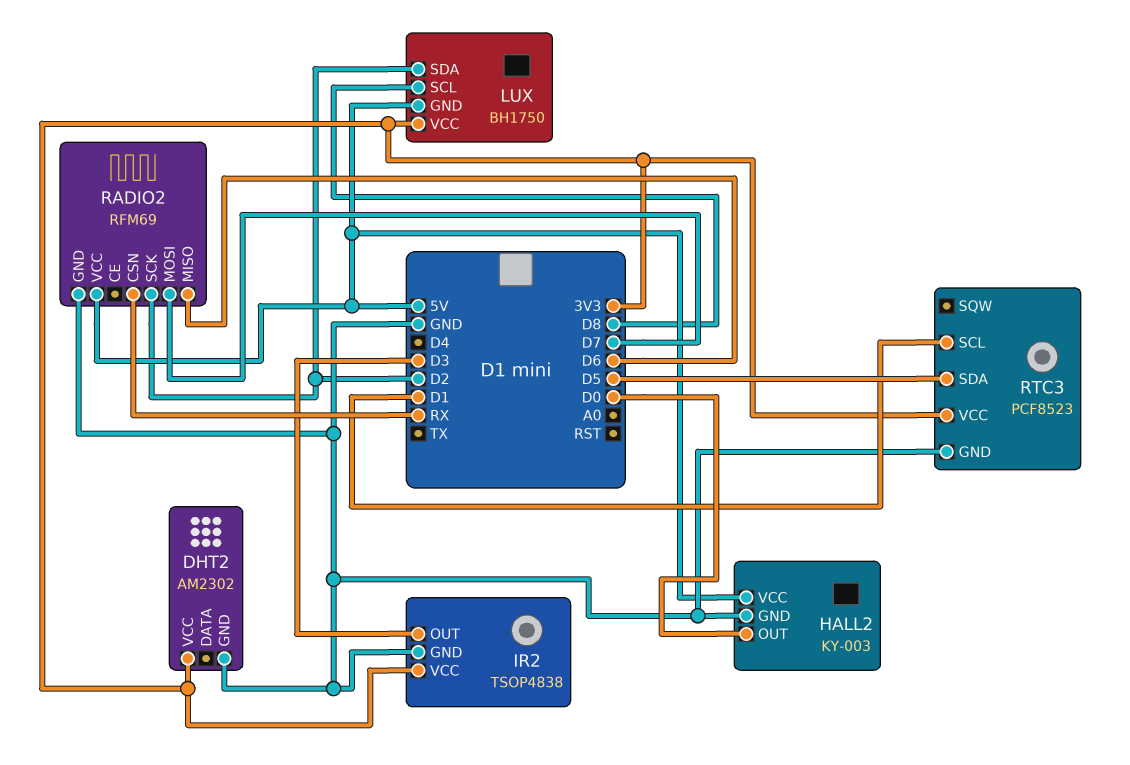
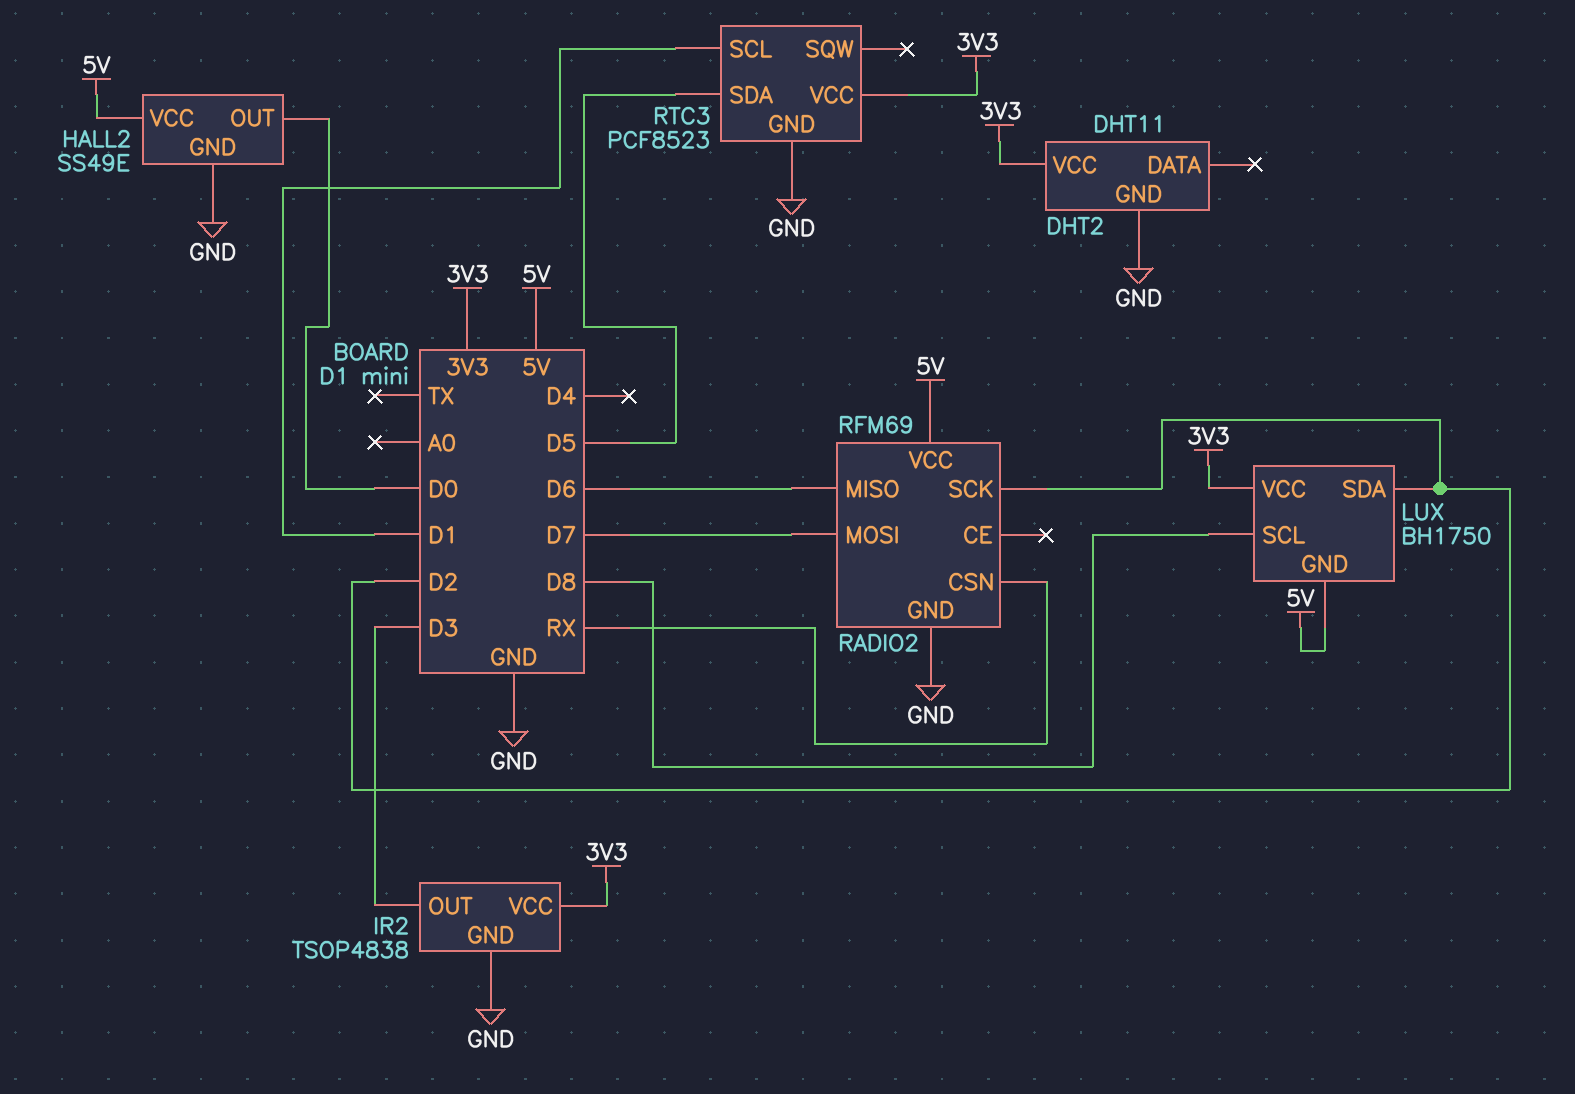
DHT2: AM2302 -> DHT11
HALL2: KY-003 -> SS49E

